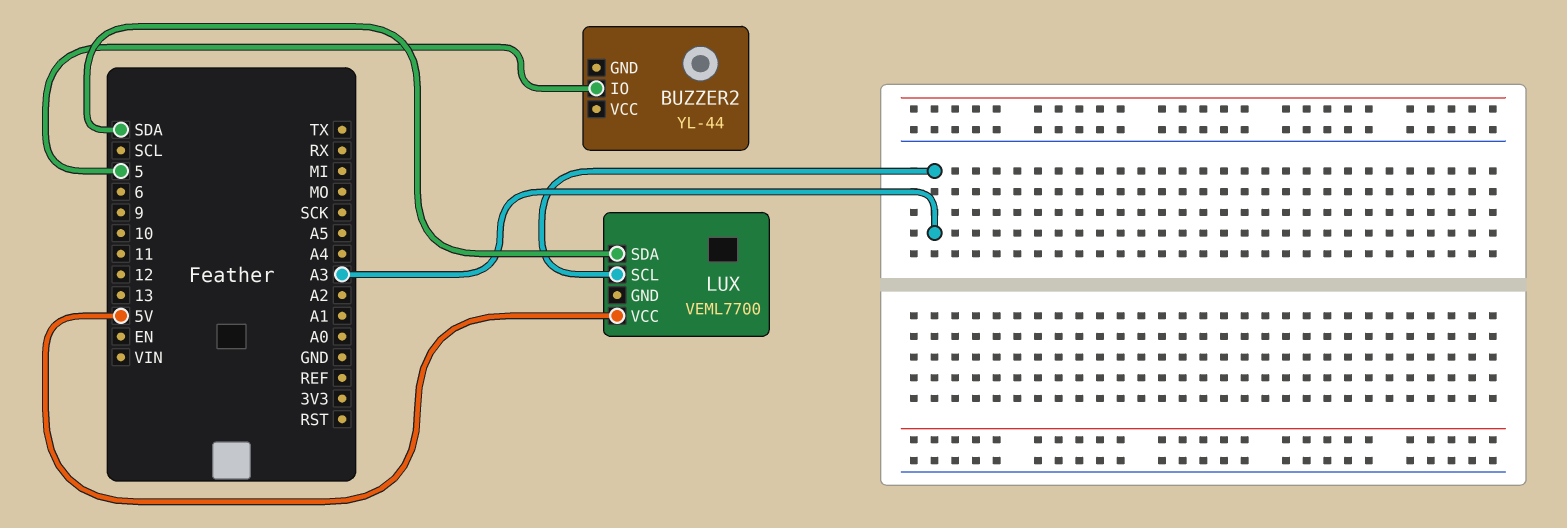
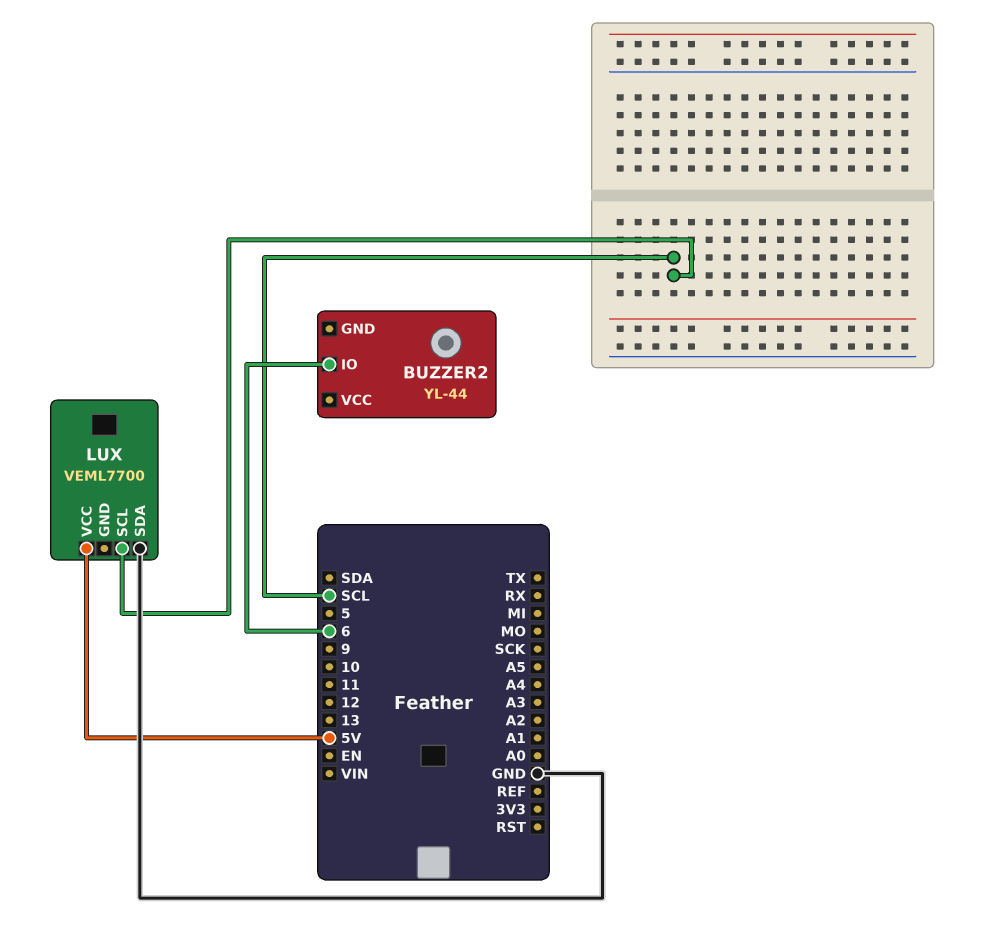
BUZZER2 pin IO: 5 -> 6
LUX pin SCL: A3 -> SCL
LUX pin SDA: SDA -> GND

